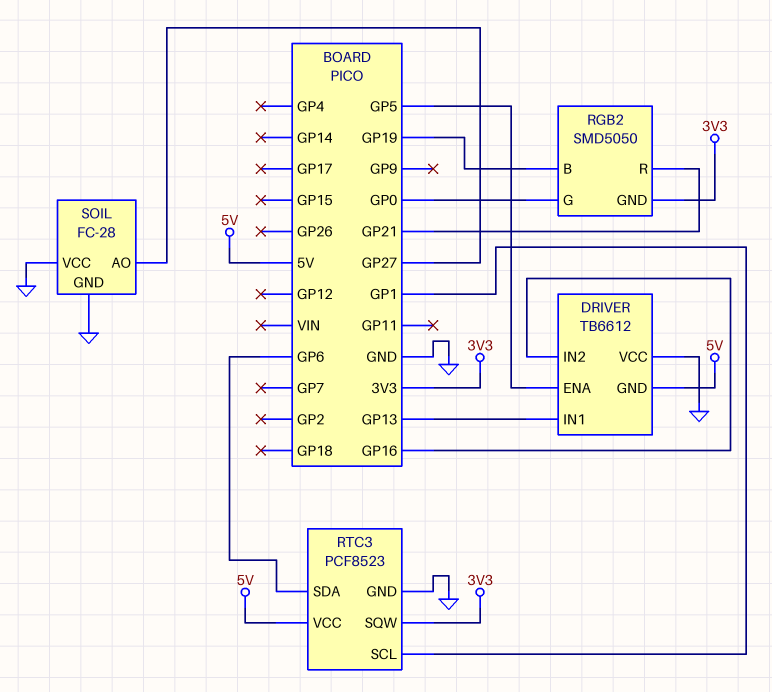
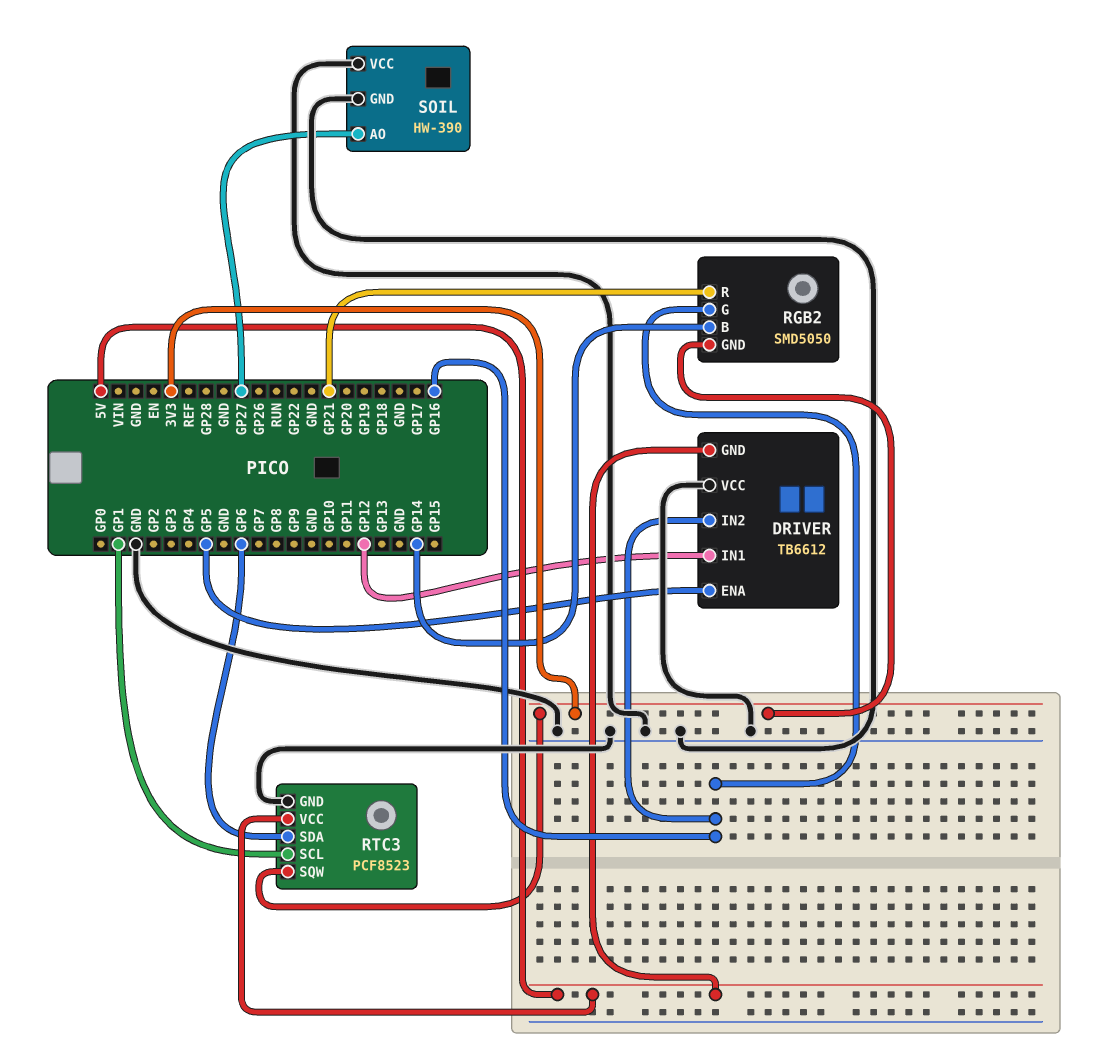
DRIVER pin IN1: GP13 -> GP12
RGB2 pin B: GP19 -> GP14
RGB2 pin G: GP0 -> GP16
SOIL: FC-28 -> HW-390

